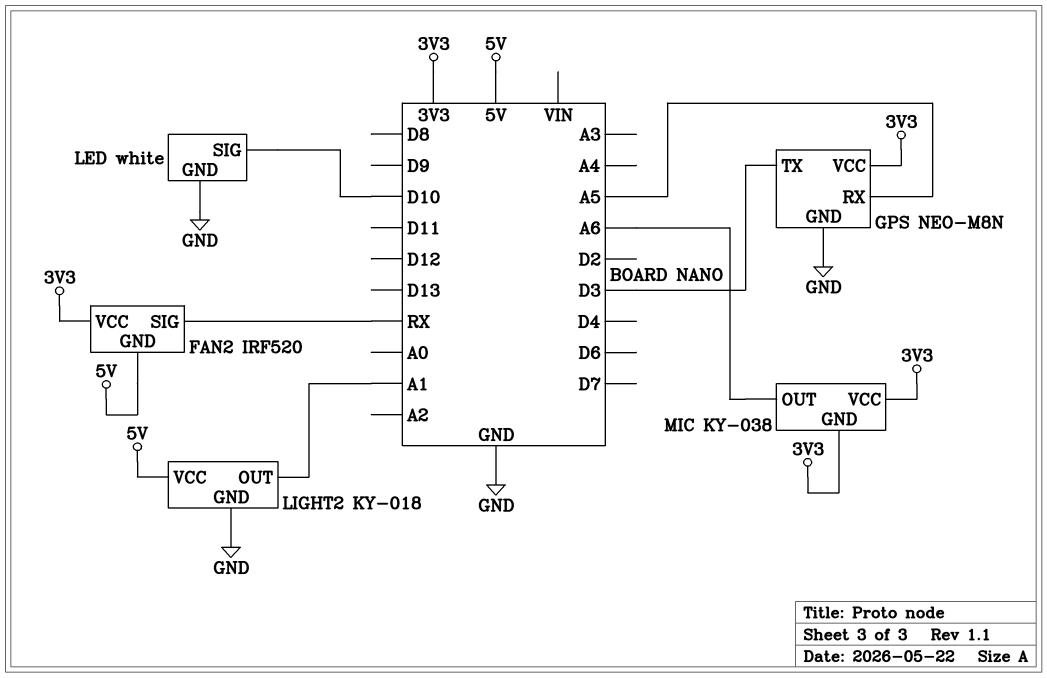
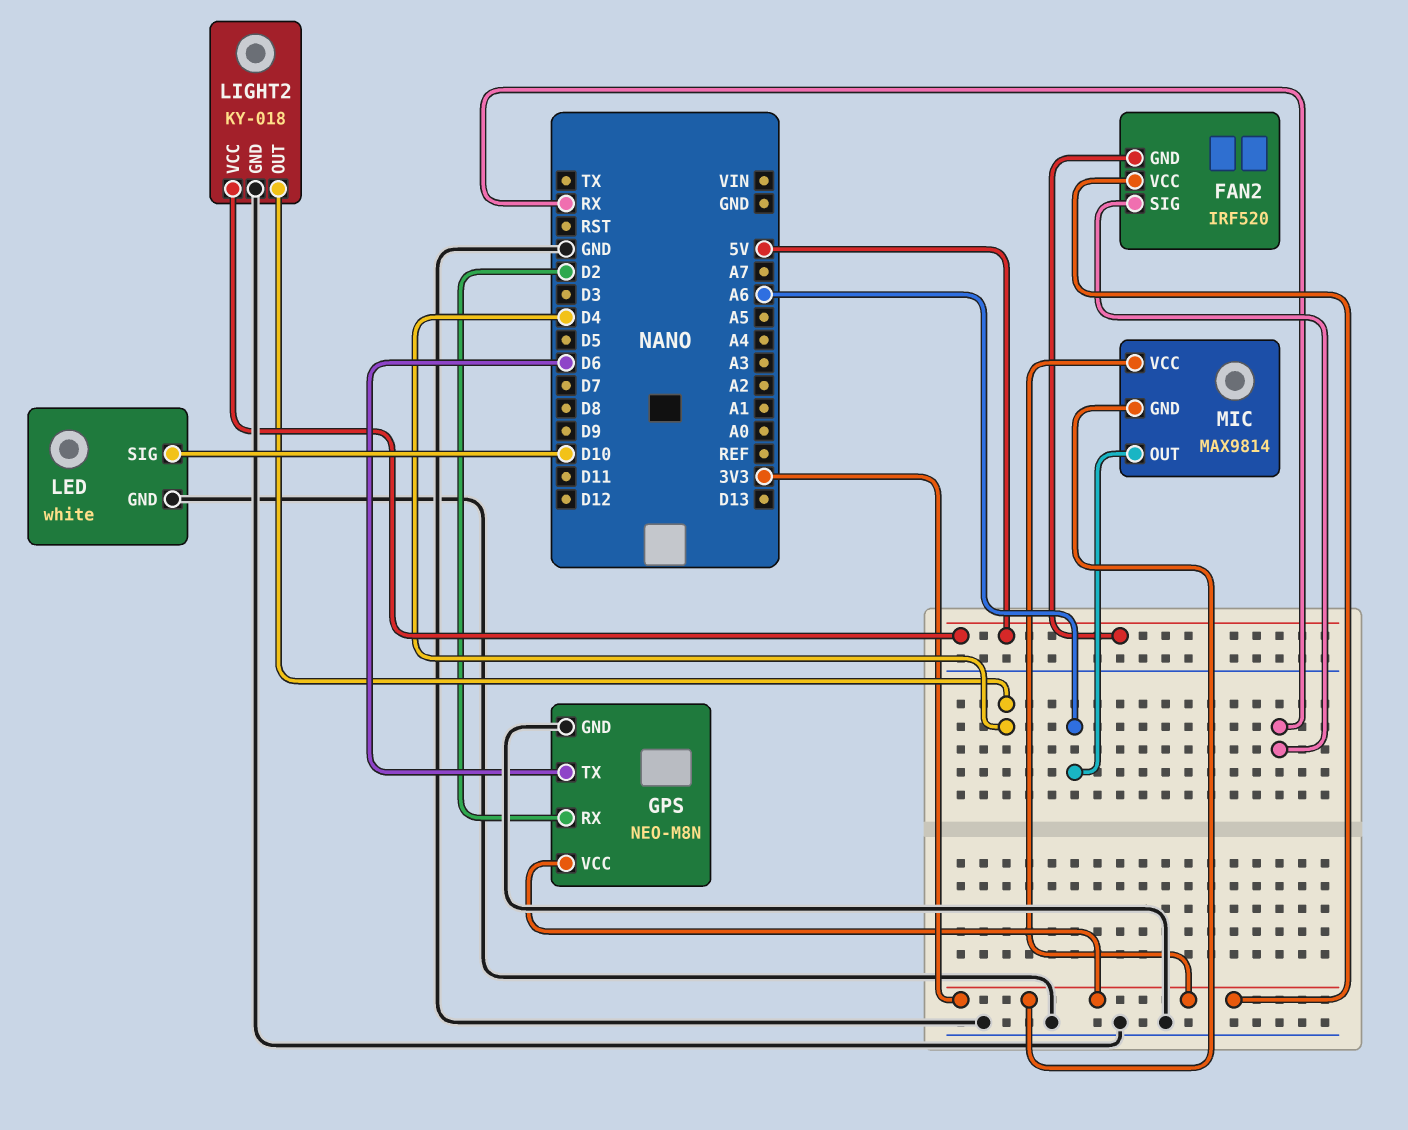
GPS pin RX: A5 -> D2
GPS pin TX: D3 -> D6
LIGHT2 pin OUT: A1 -> D4
MIC: KY-038 -> MAX9814

